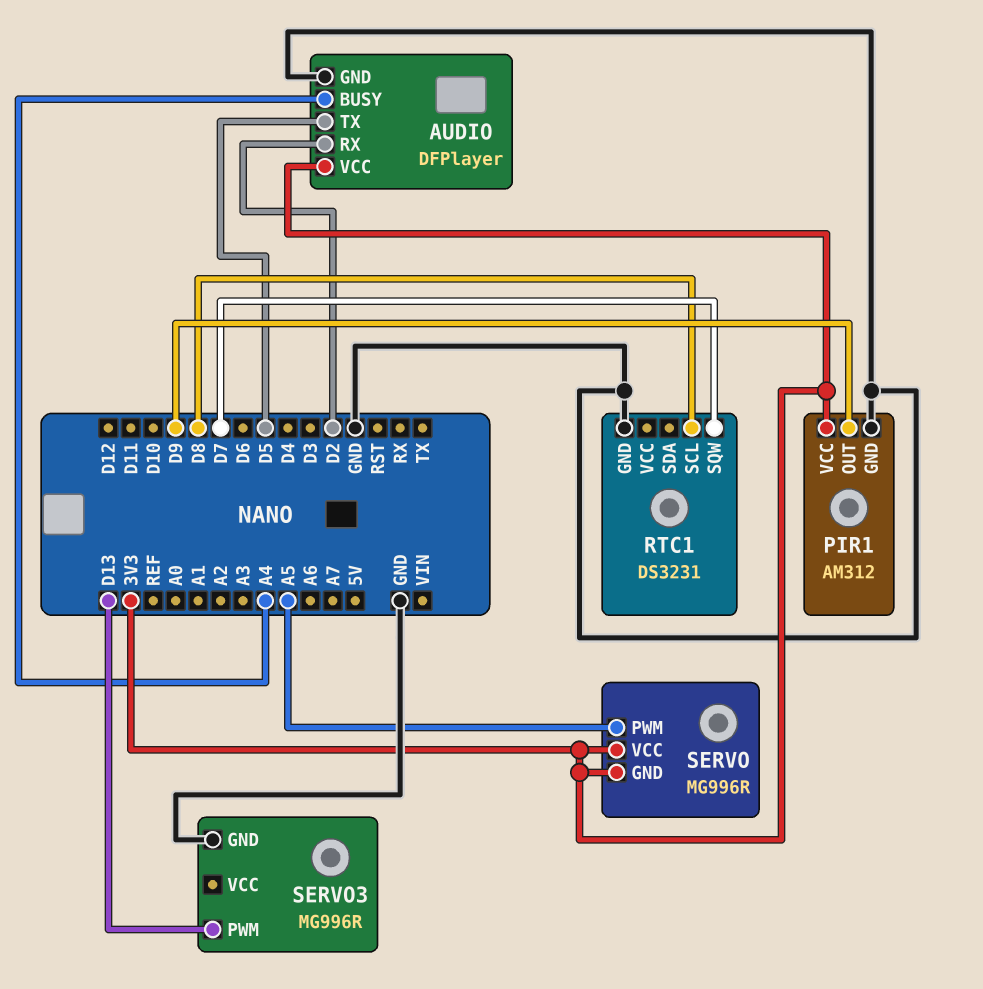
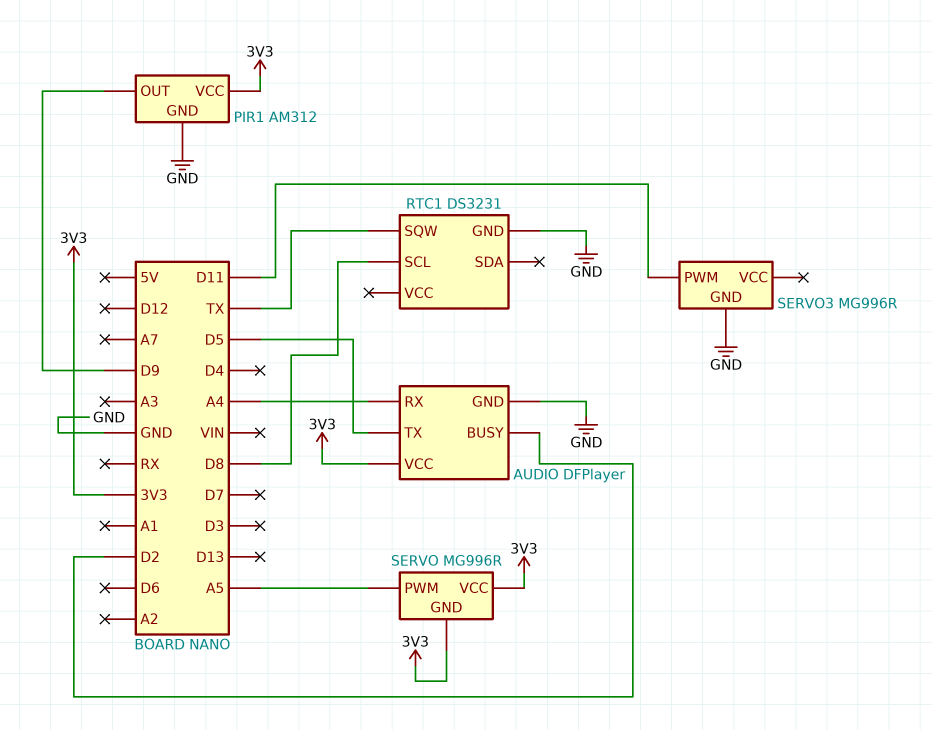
AUDIO pin BUSY: A4 -> D2
AUDIO pin RX: D2 -> A4
RTC1 pin SQW: D7 -> TX
SERVO3 pin PWM: D13 -> D11

